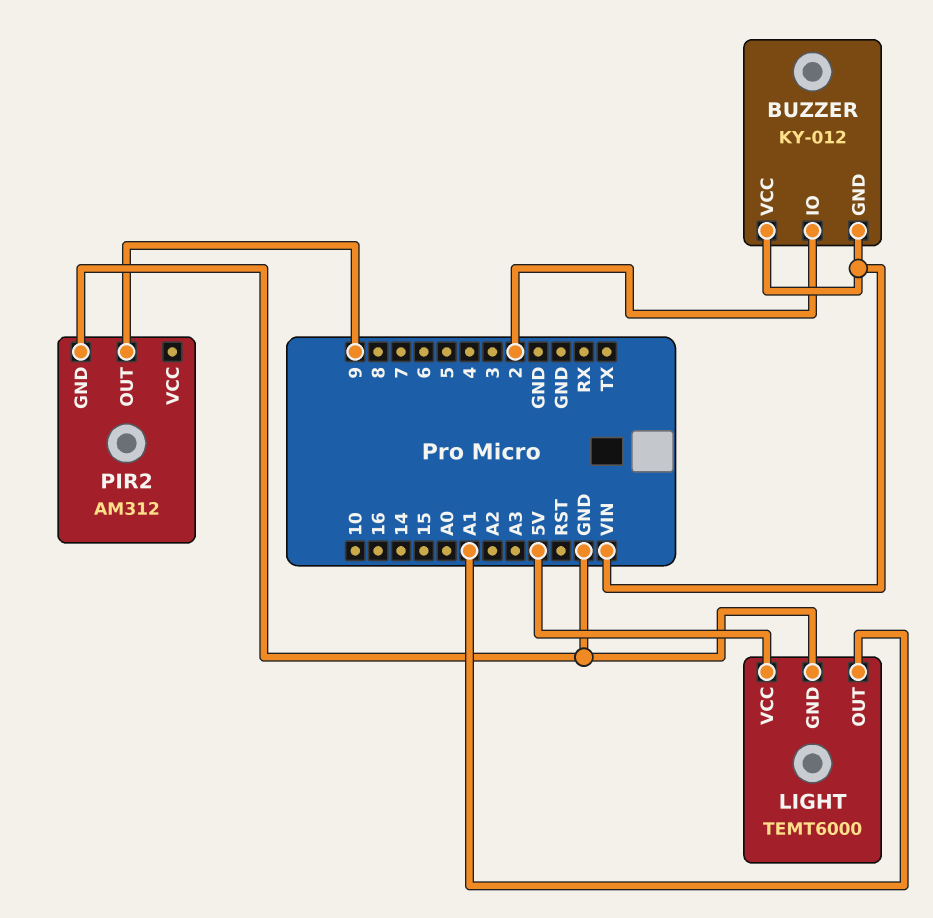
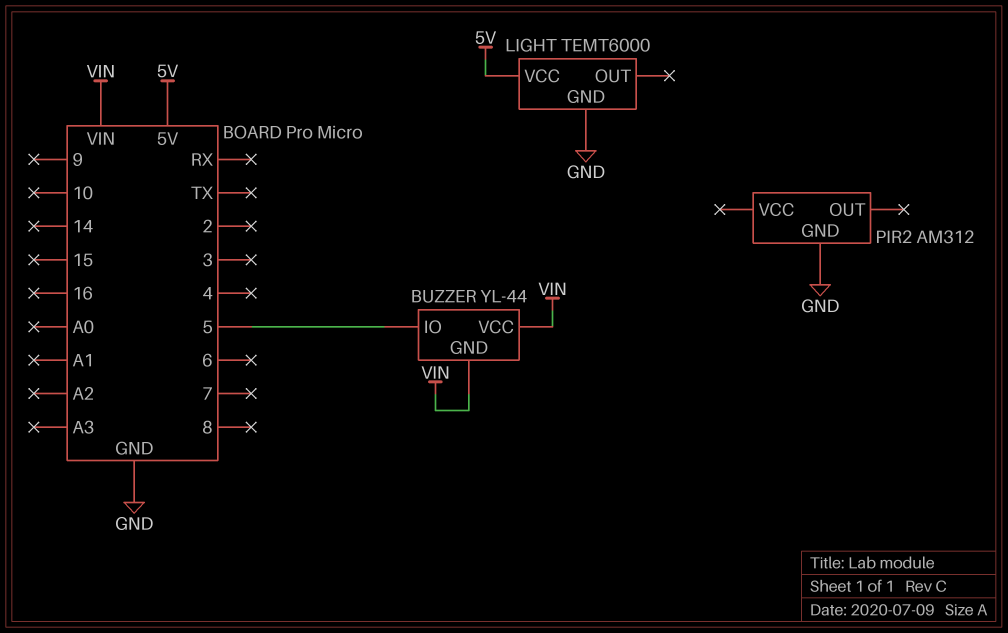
BUZZER: KY-012 -> YL-44
BUZZER pin IO: 2 -> 5
LIGHT pin OUT: A1 -> none
PIR2 pin OUT: 9 -> none

